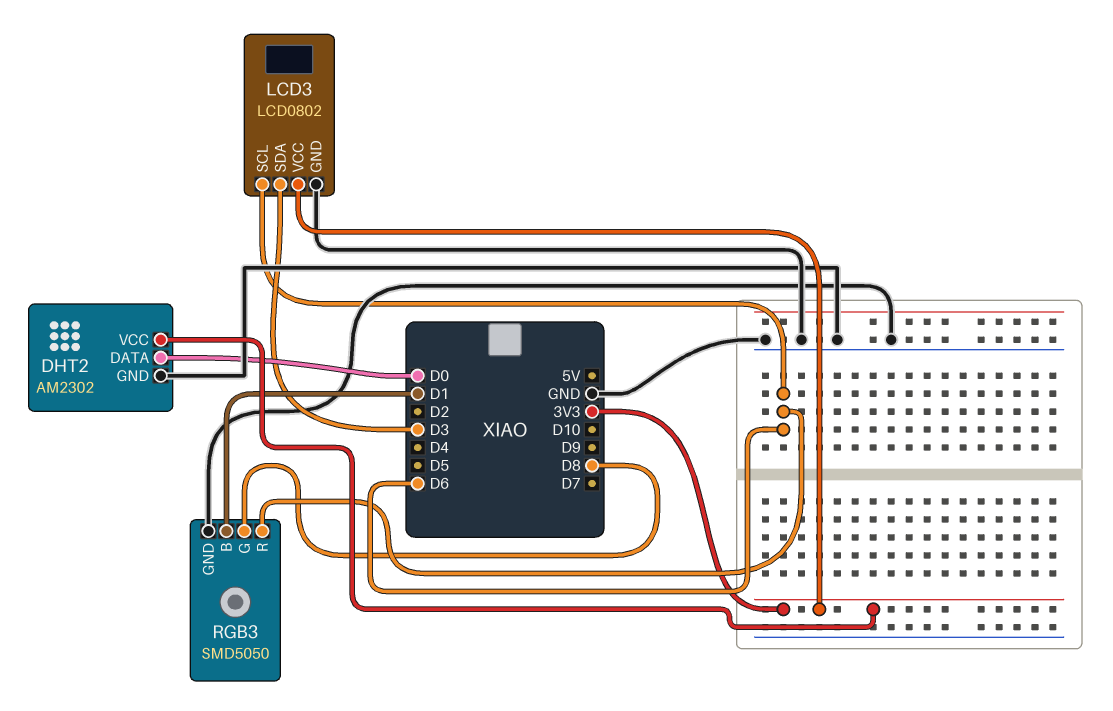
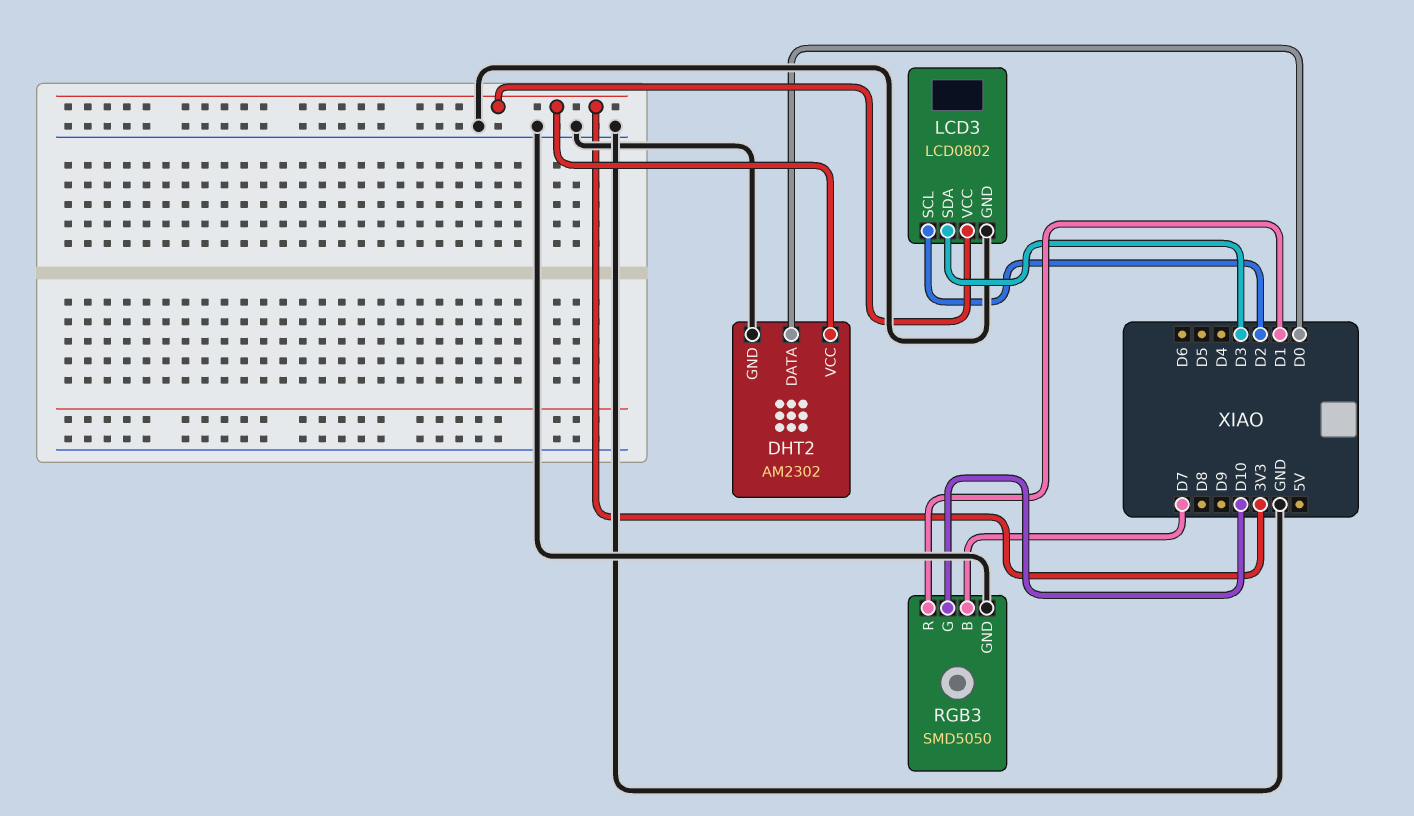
LCD3 pin SCL: D6 -> D2
RGB3 pin B: D1 -> D7
RGB3 pin G: D8 -> D10
RGB3 pin R: D6 -> D1

